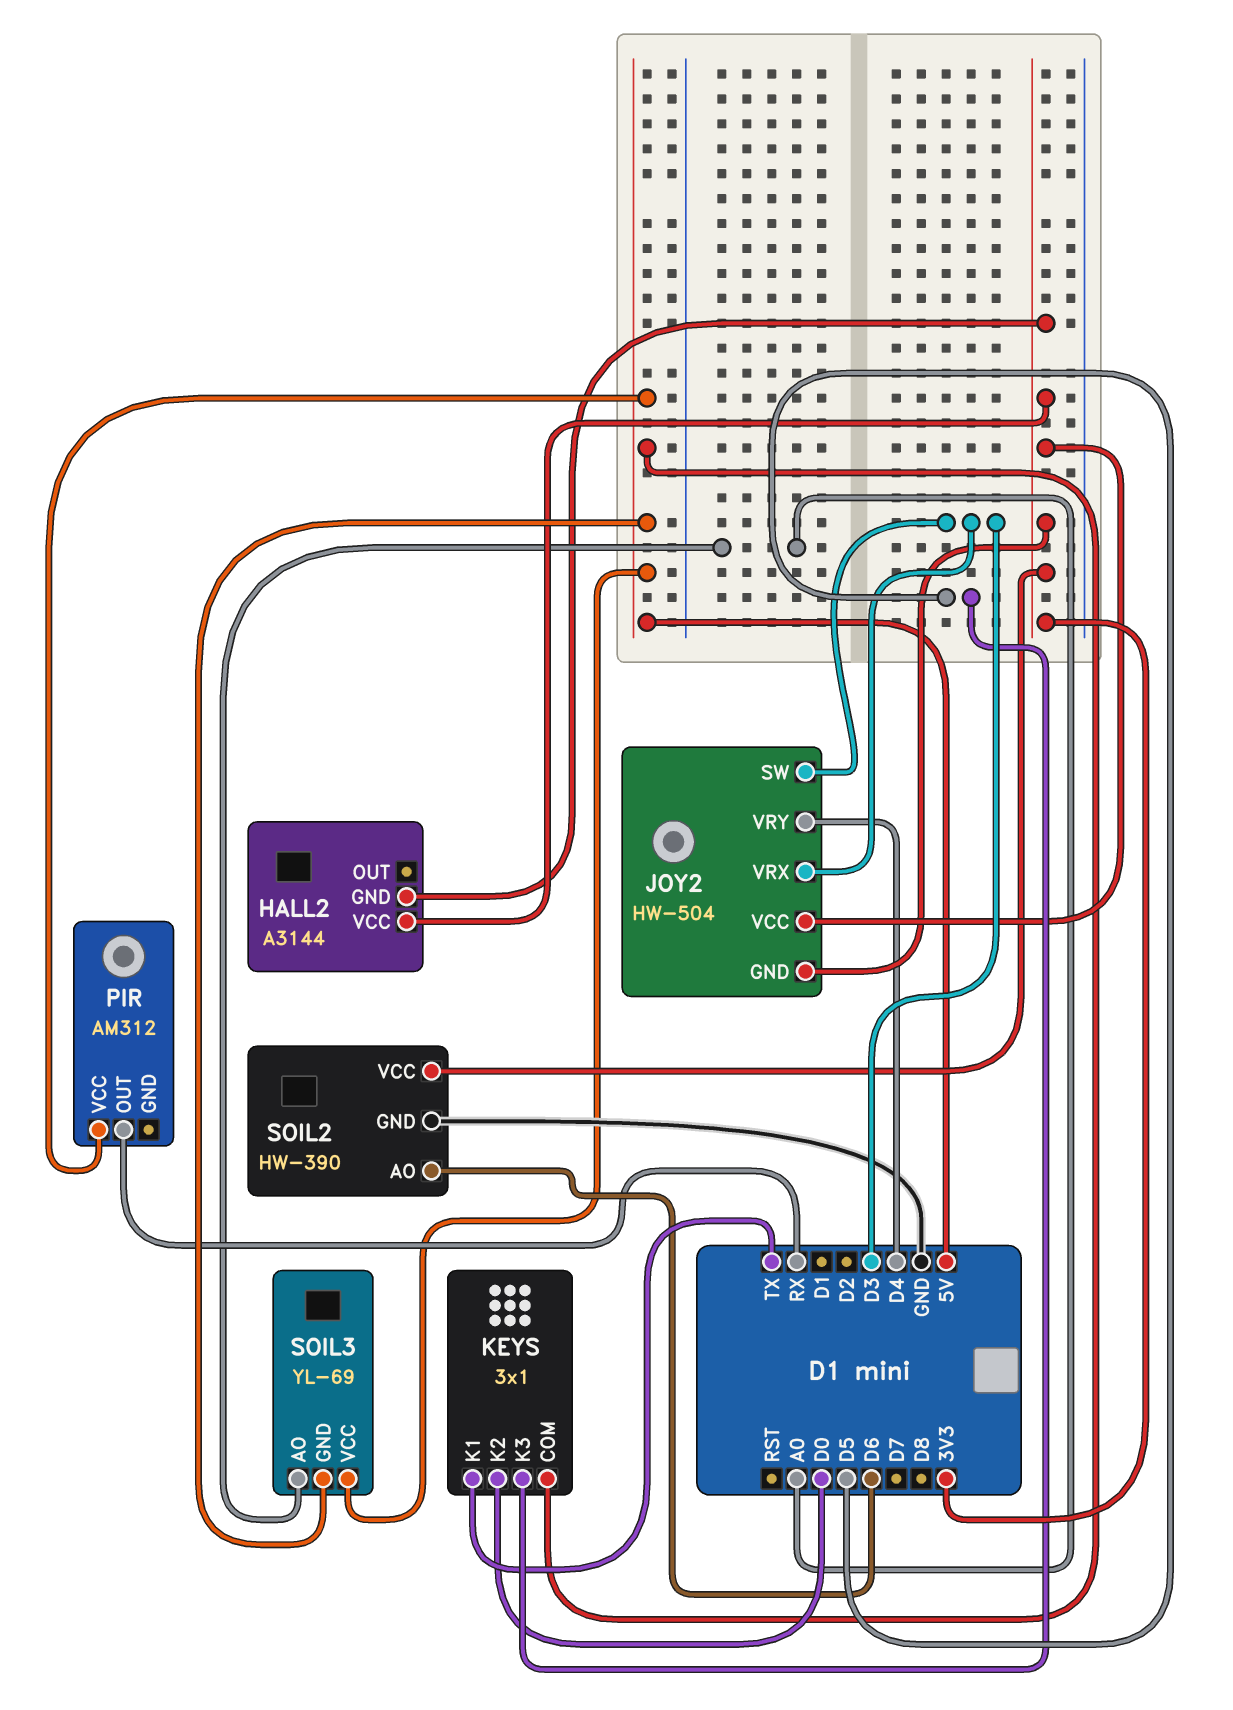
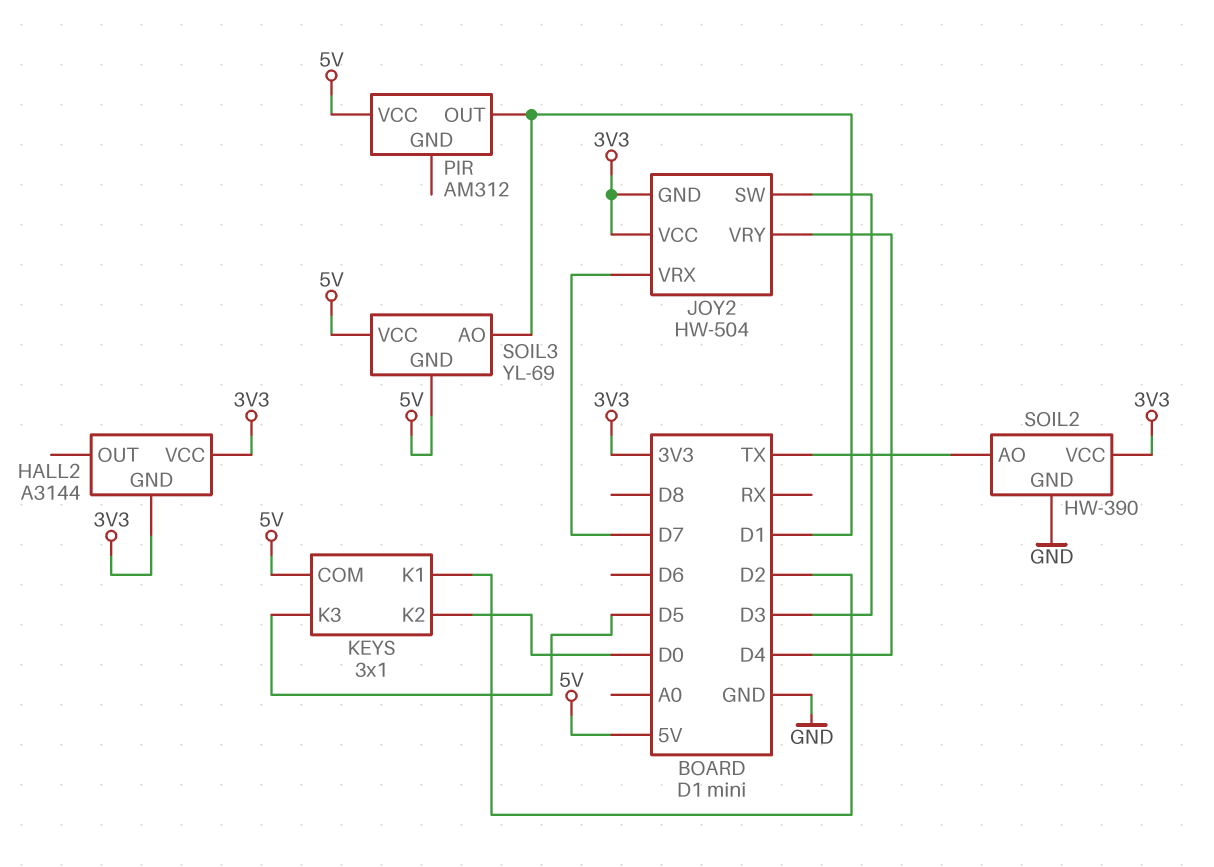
JOY2 pin VRX: D3 -> D7
KEYS pin K1: TX -> D2
PIR pin OUT: RX -> D1
SOIL2 pin AO: D6 -> TX
SOIL3 pin AO: A0 -> D1

